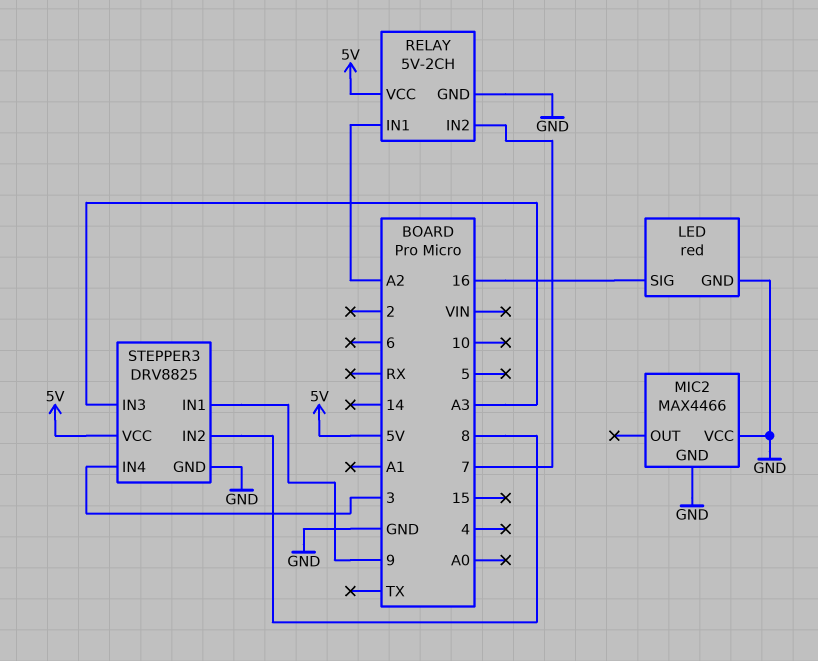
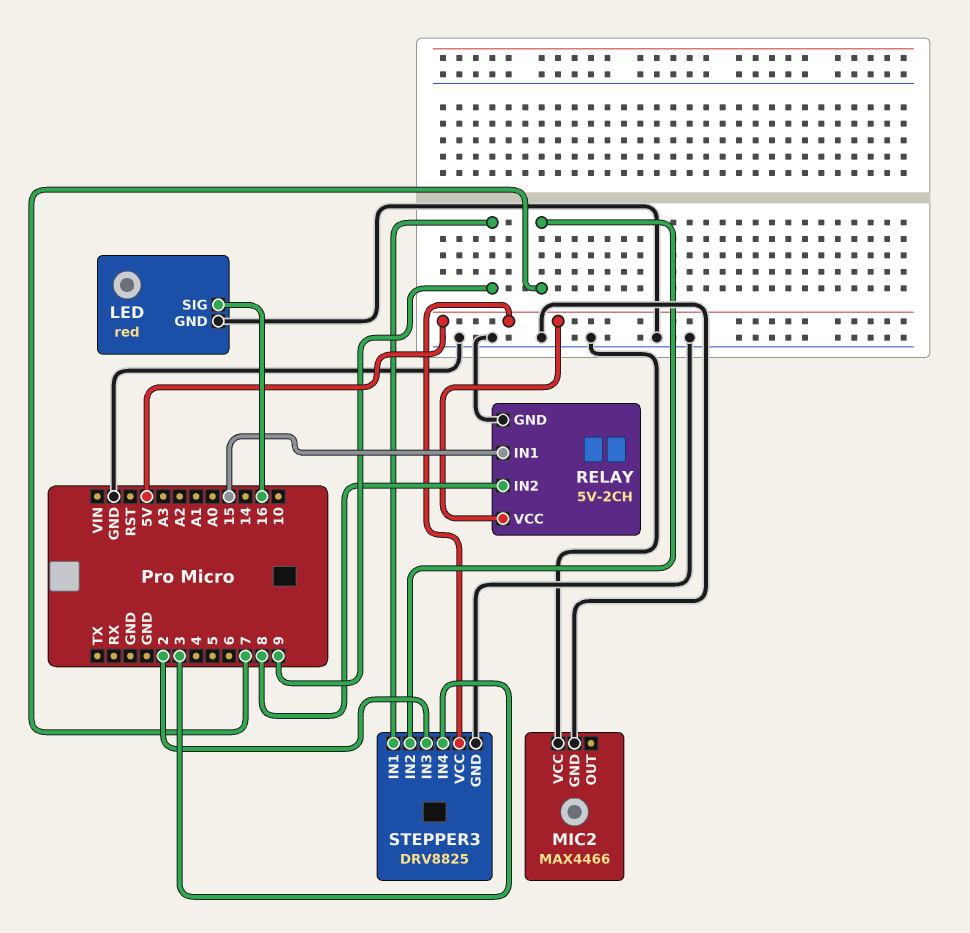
RELAY pin IN1: A2 -> 15
RELAY pin IN2: 7 -> 8
STEPPER3 pin IN2: 8 -> 7
STEPPER3 pin IN3: A3 -> 2

